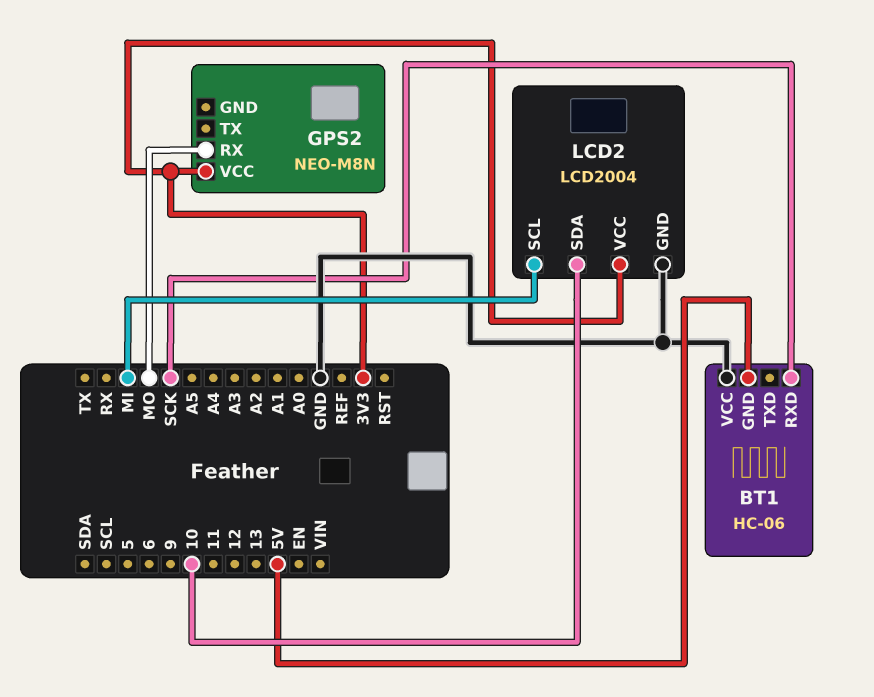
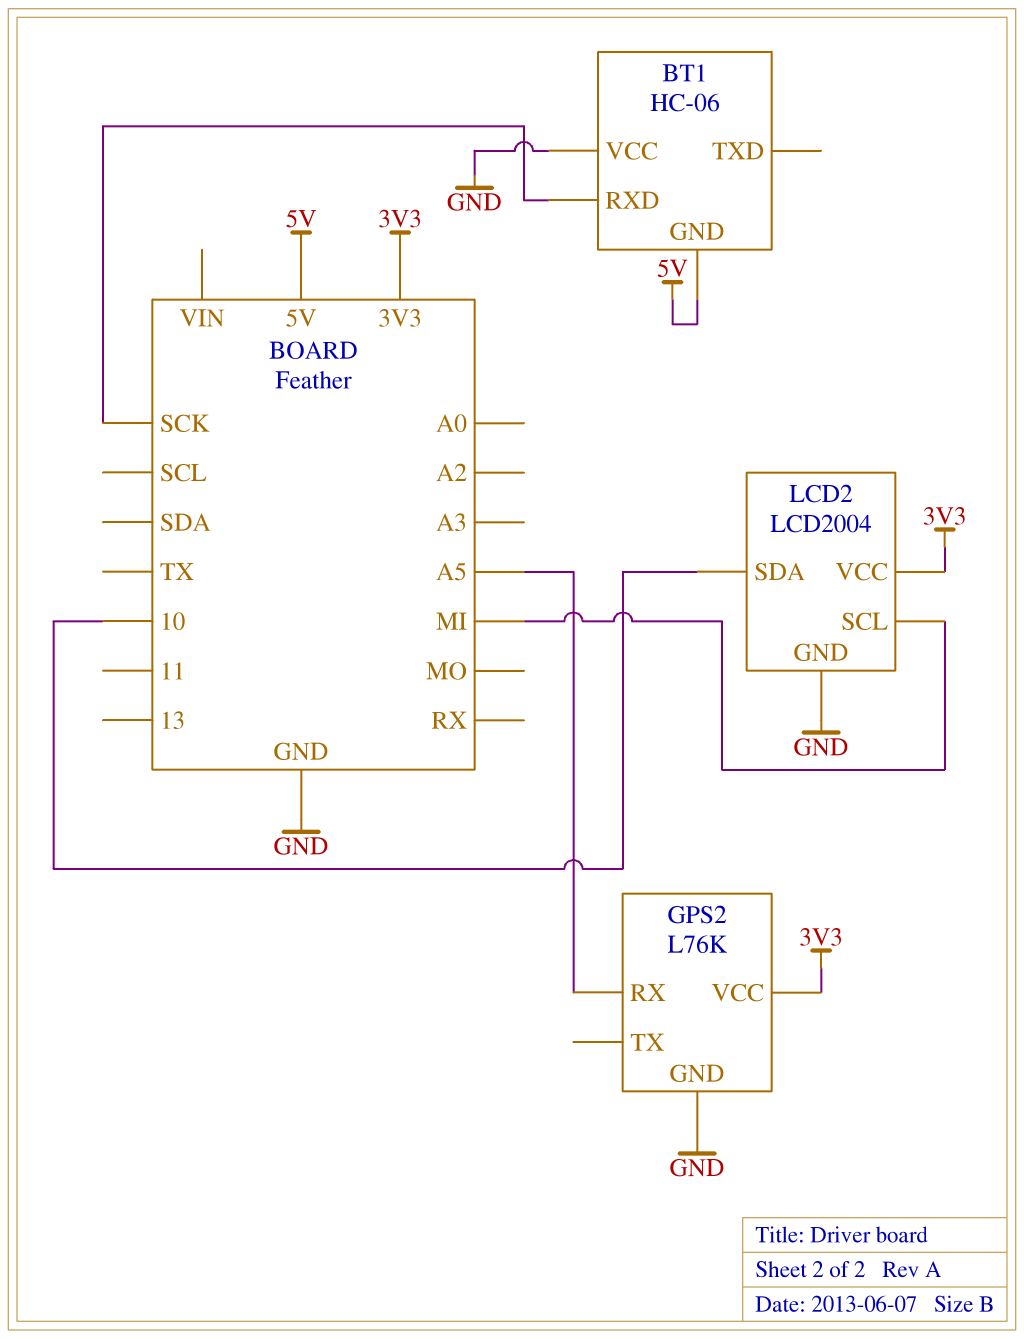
GPS2: NEO-M8N -> L76K
GPS2 pin GND: none -> GND
GPS2 pin RX: MO -> A5

